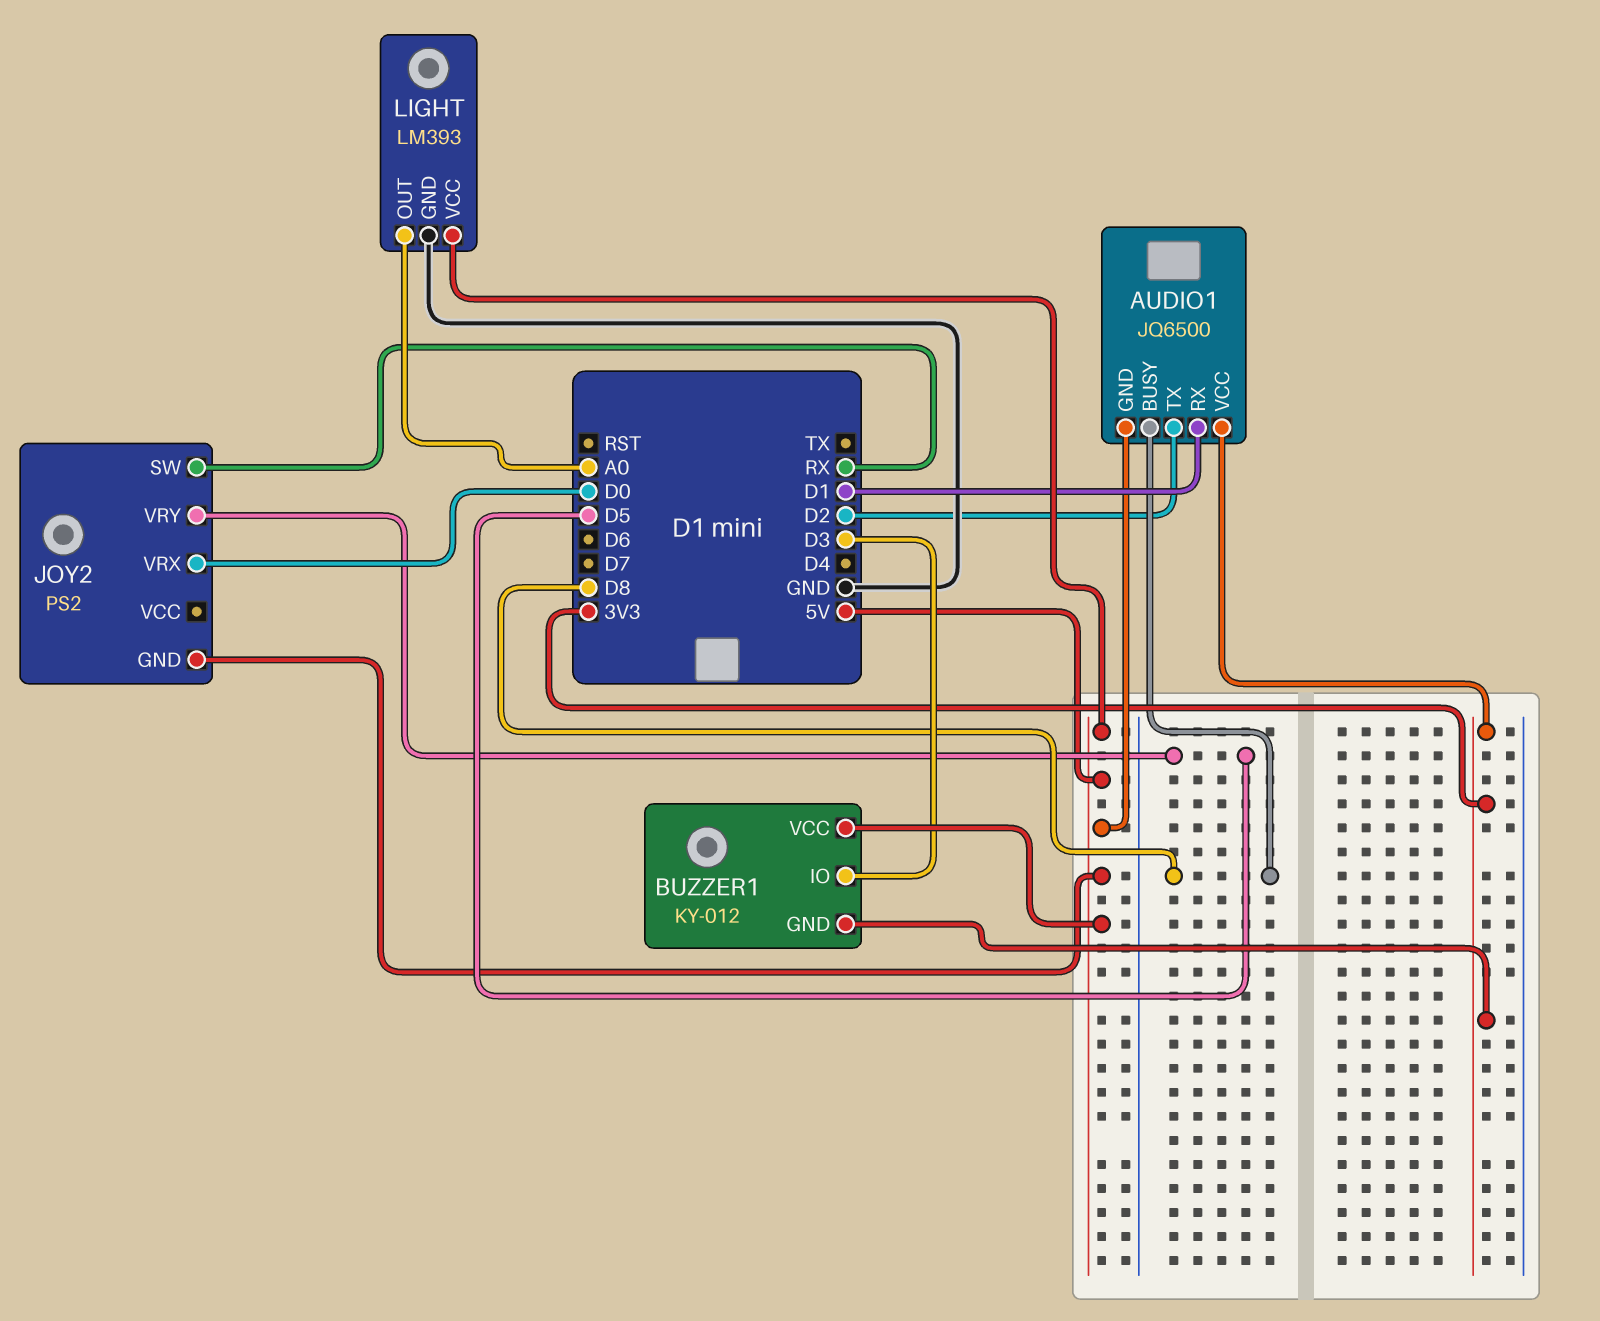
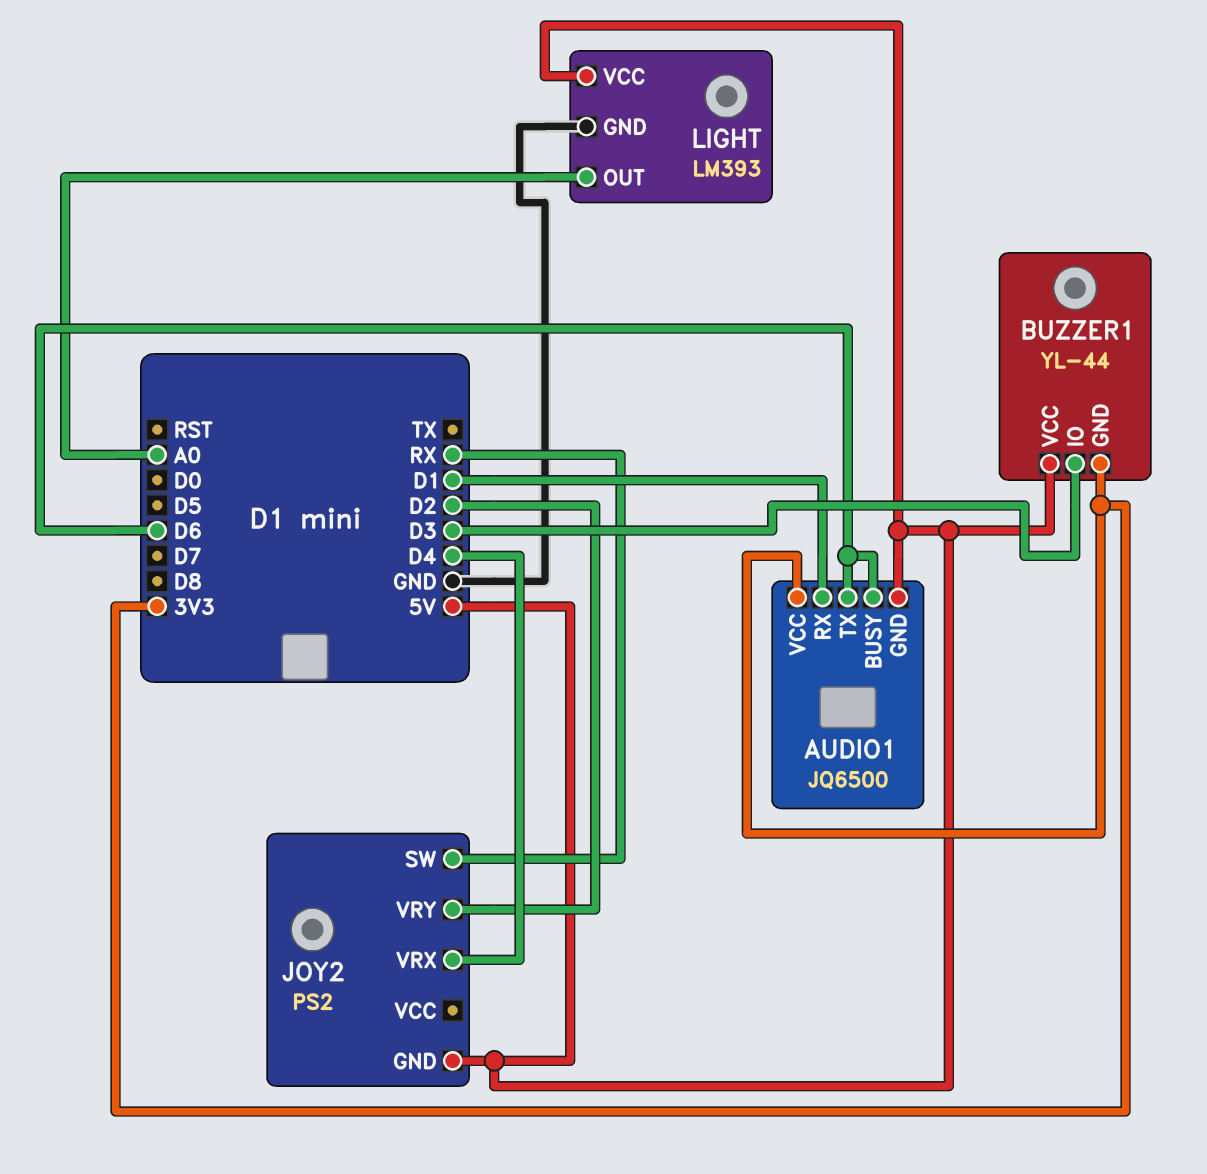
AUDIO1 pin BUSY: D8 -> D6
AUDIO1 pin TX: D2 -> D6
BUZZER1: KY-012 -> YL-44
JOY2 pin VRX: D0 -> D4
JOY2 pin VRY: D5 -> D2

